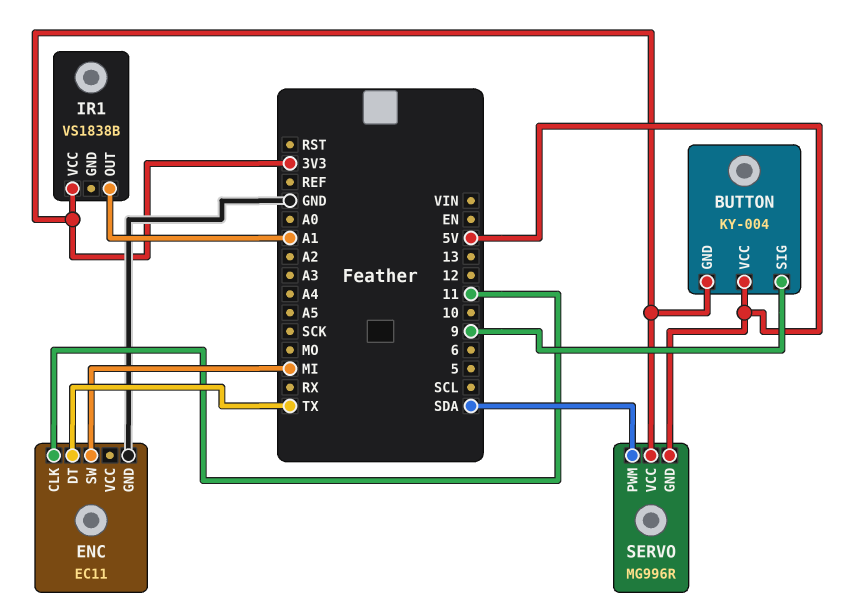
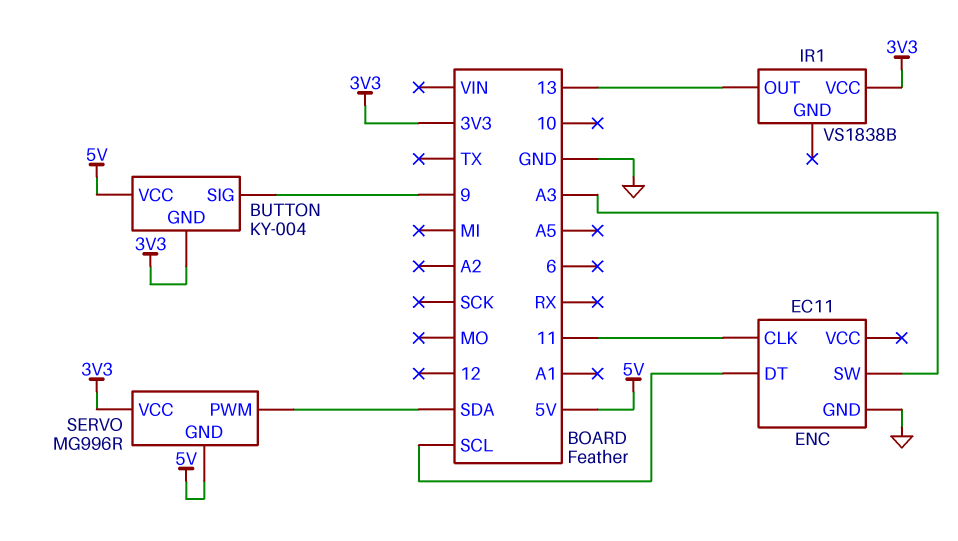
ENC pin DT: TX -> SCL
ENC pin SW: MI -> A3
IR1 pin OUT: A1 -> 13

